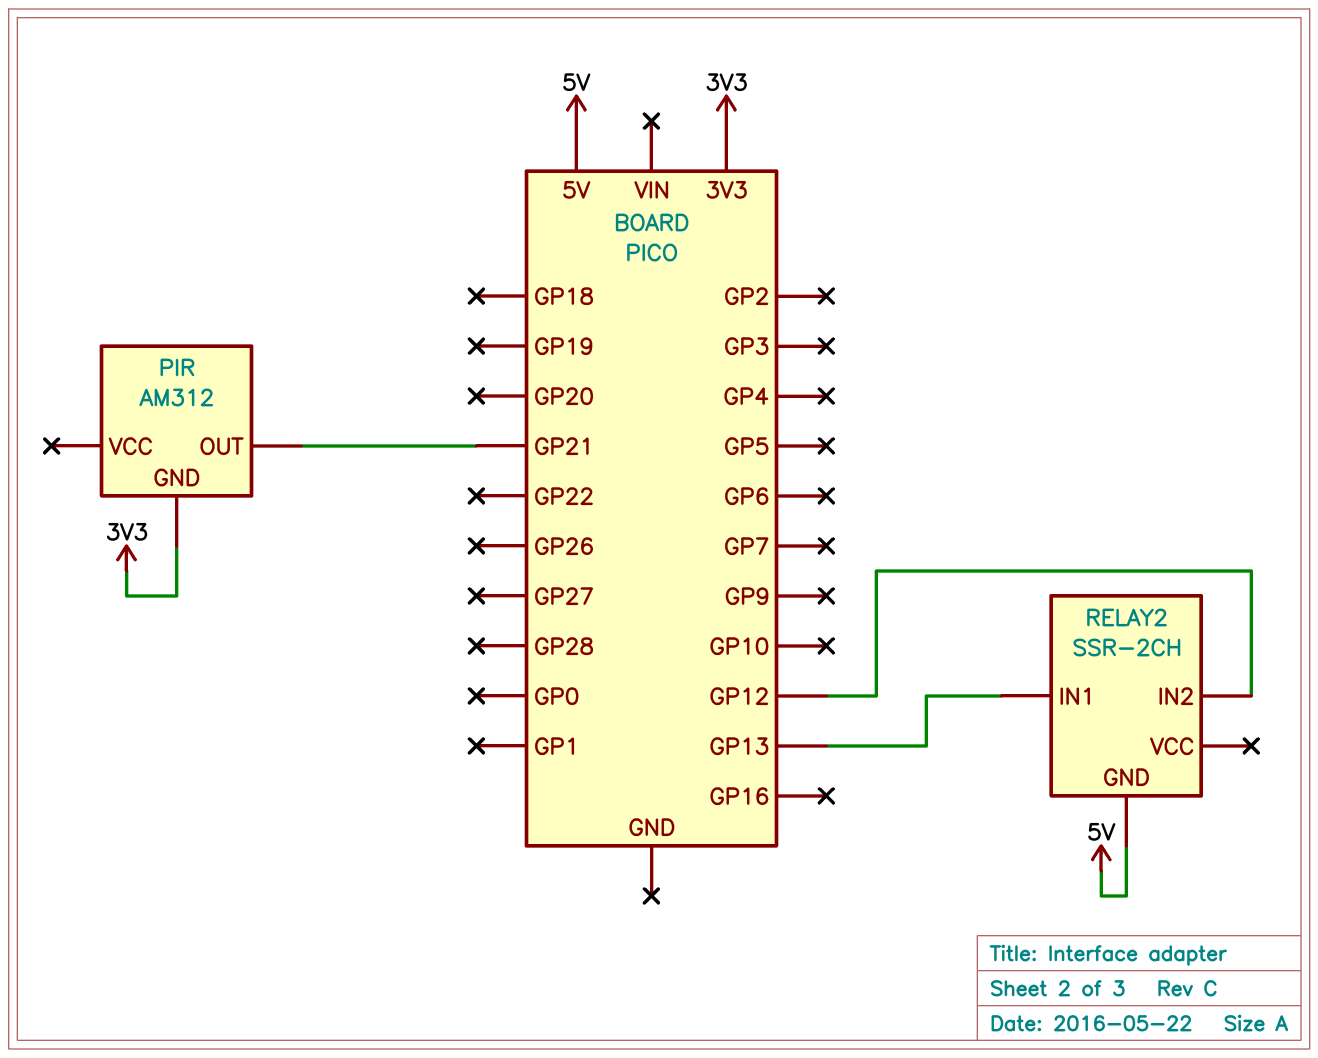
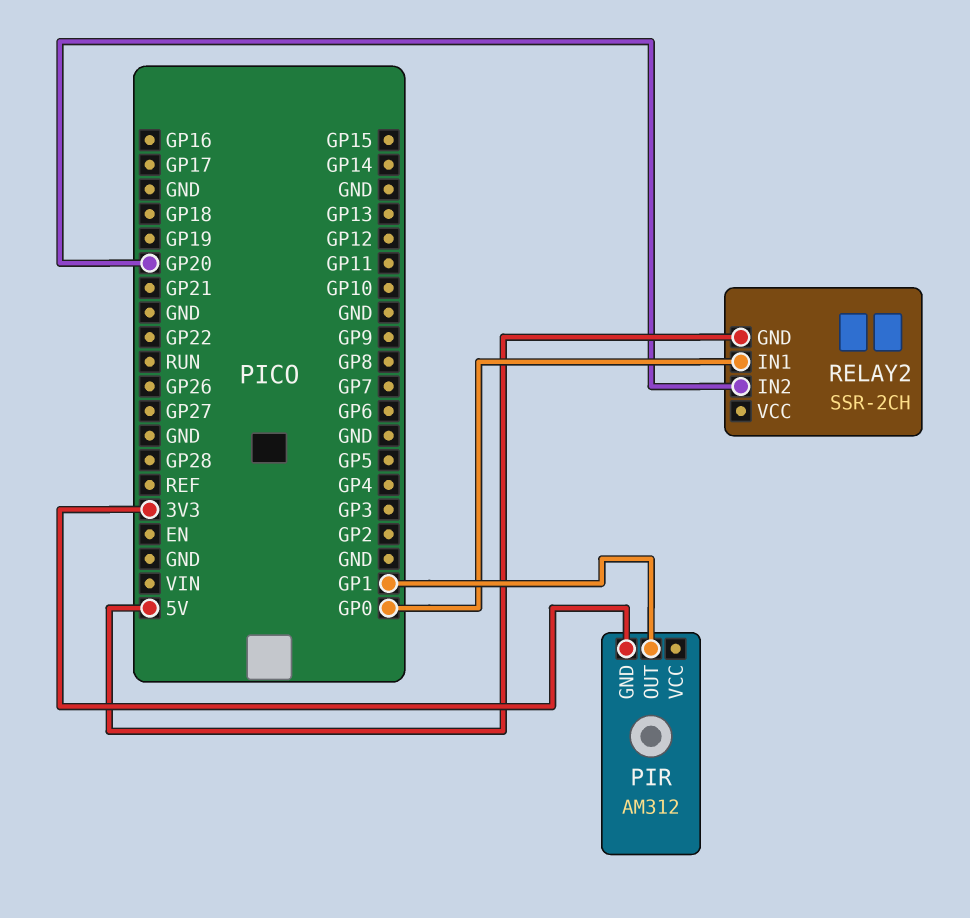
PIR pin OUT: GP21 -> GP1
RELAY2 pin IN1: GP13 -> GP0
RELAY2 pin IN2: GP12 -> GP20

